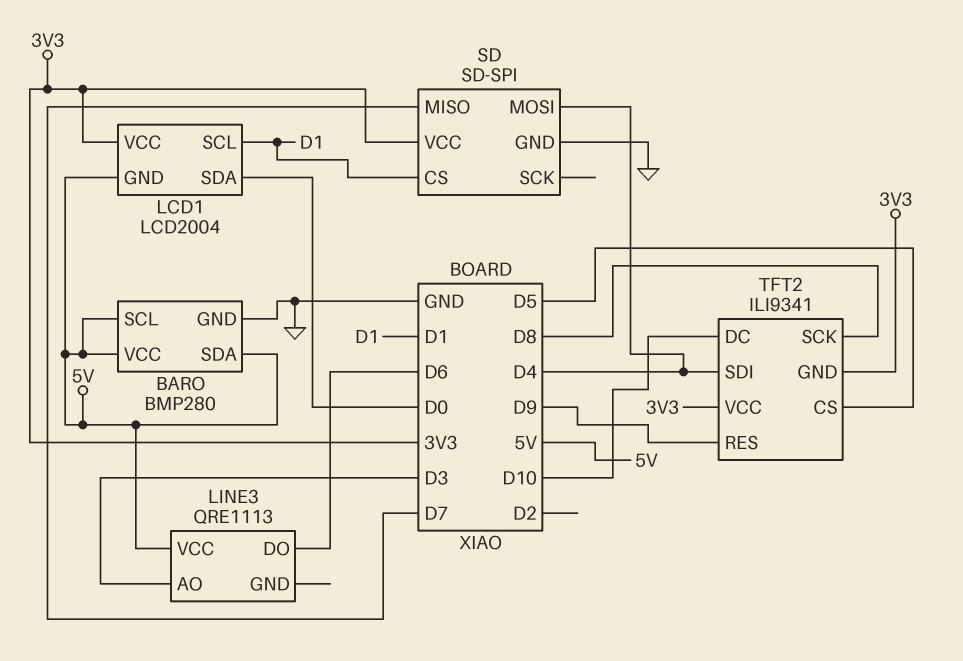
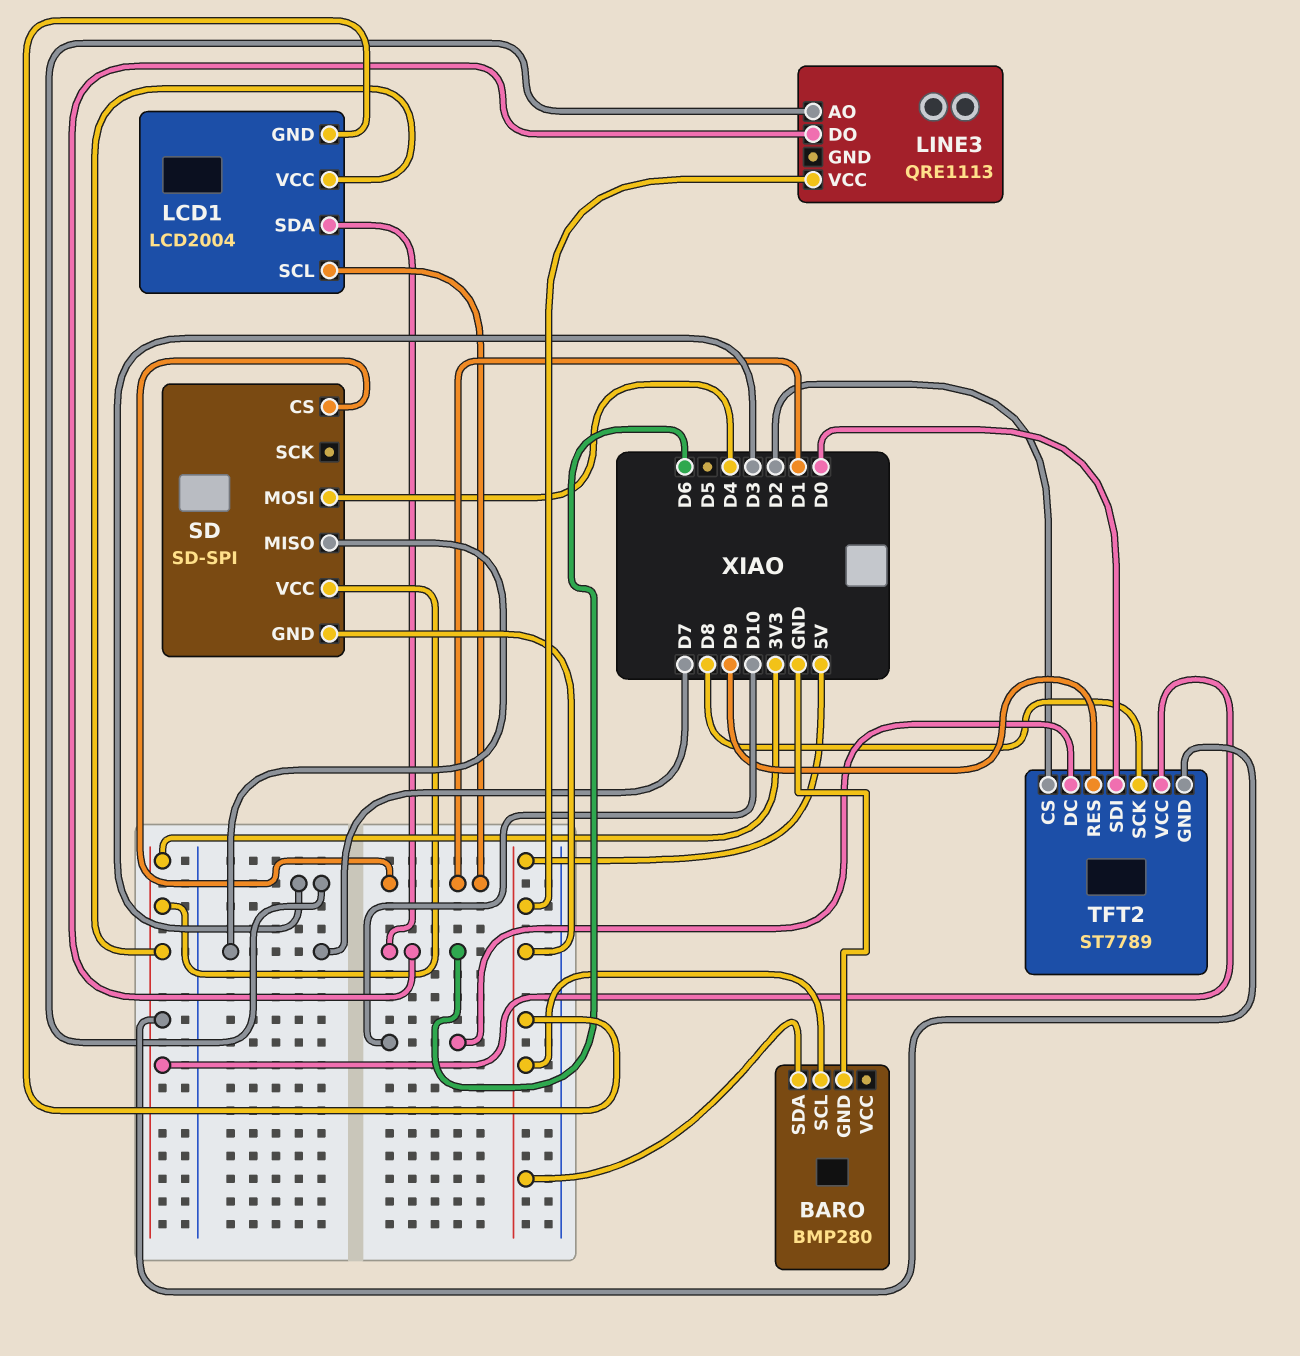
BARO pin VCC: 5V -> none
LCD1 pin SDA: D0 -> D6
SD pin GND: GND -> 5V
TFT2: ILI9341 -> ST7789
TFT2 pin CS: D5 -> D2
TFT2 pin SDI: D4 -> D0

